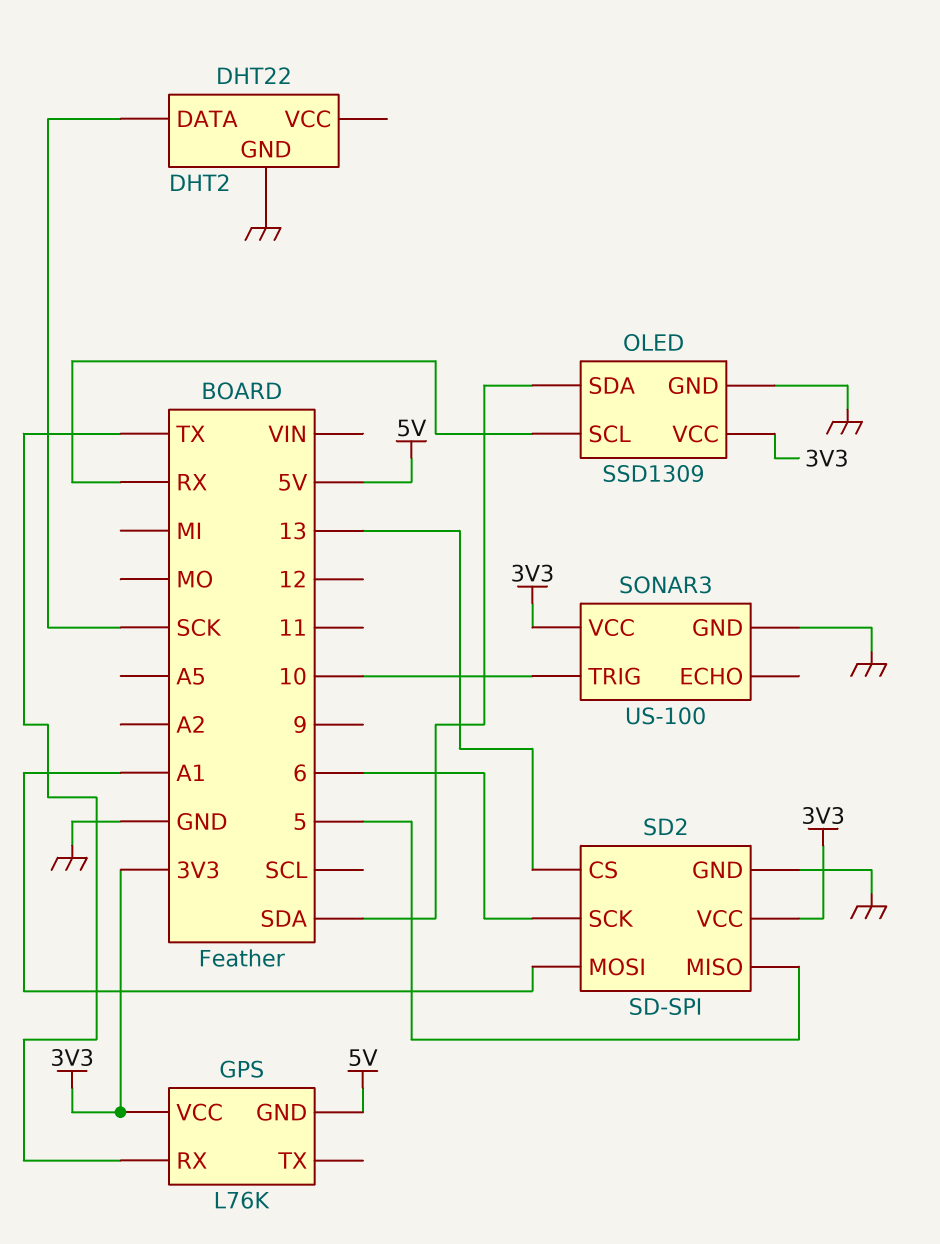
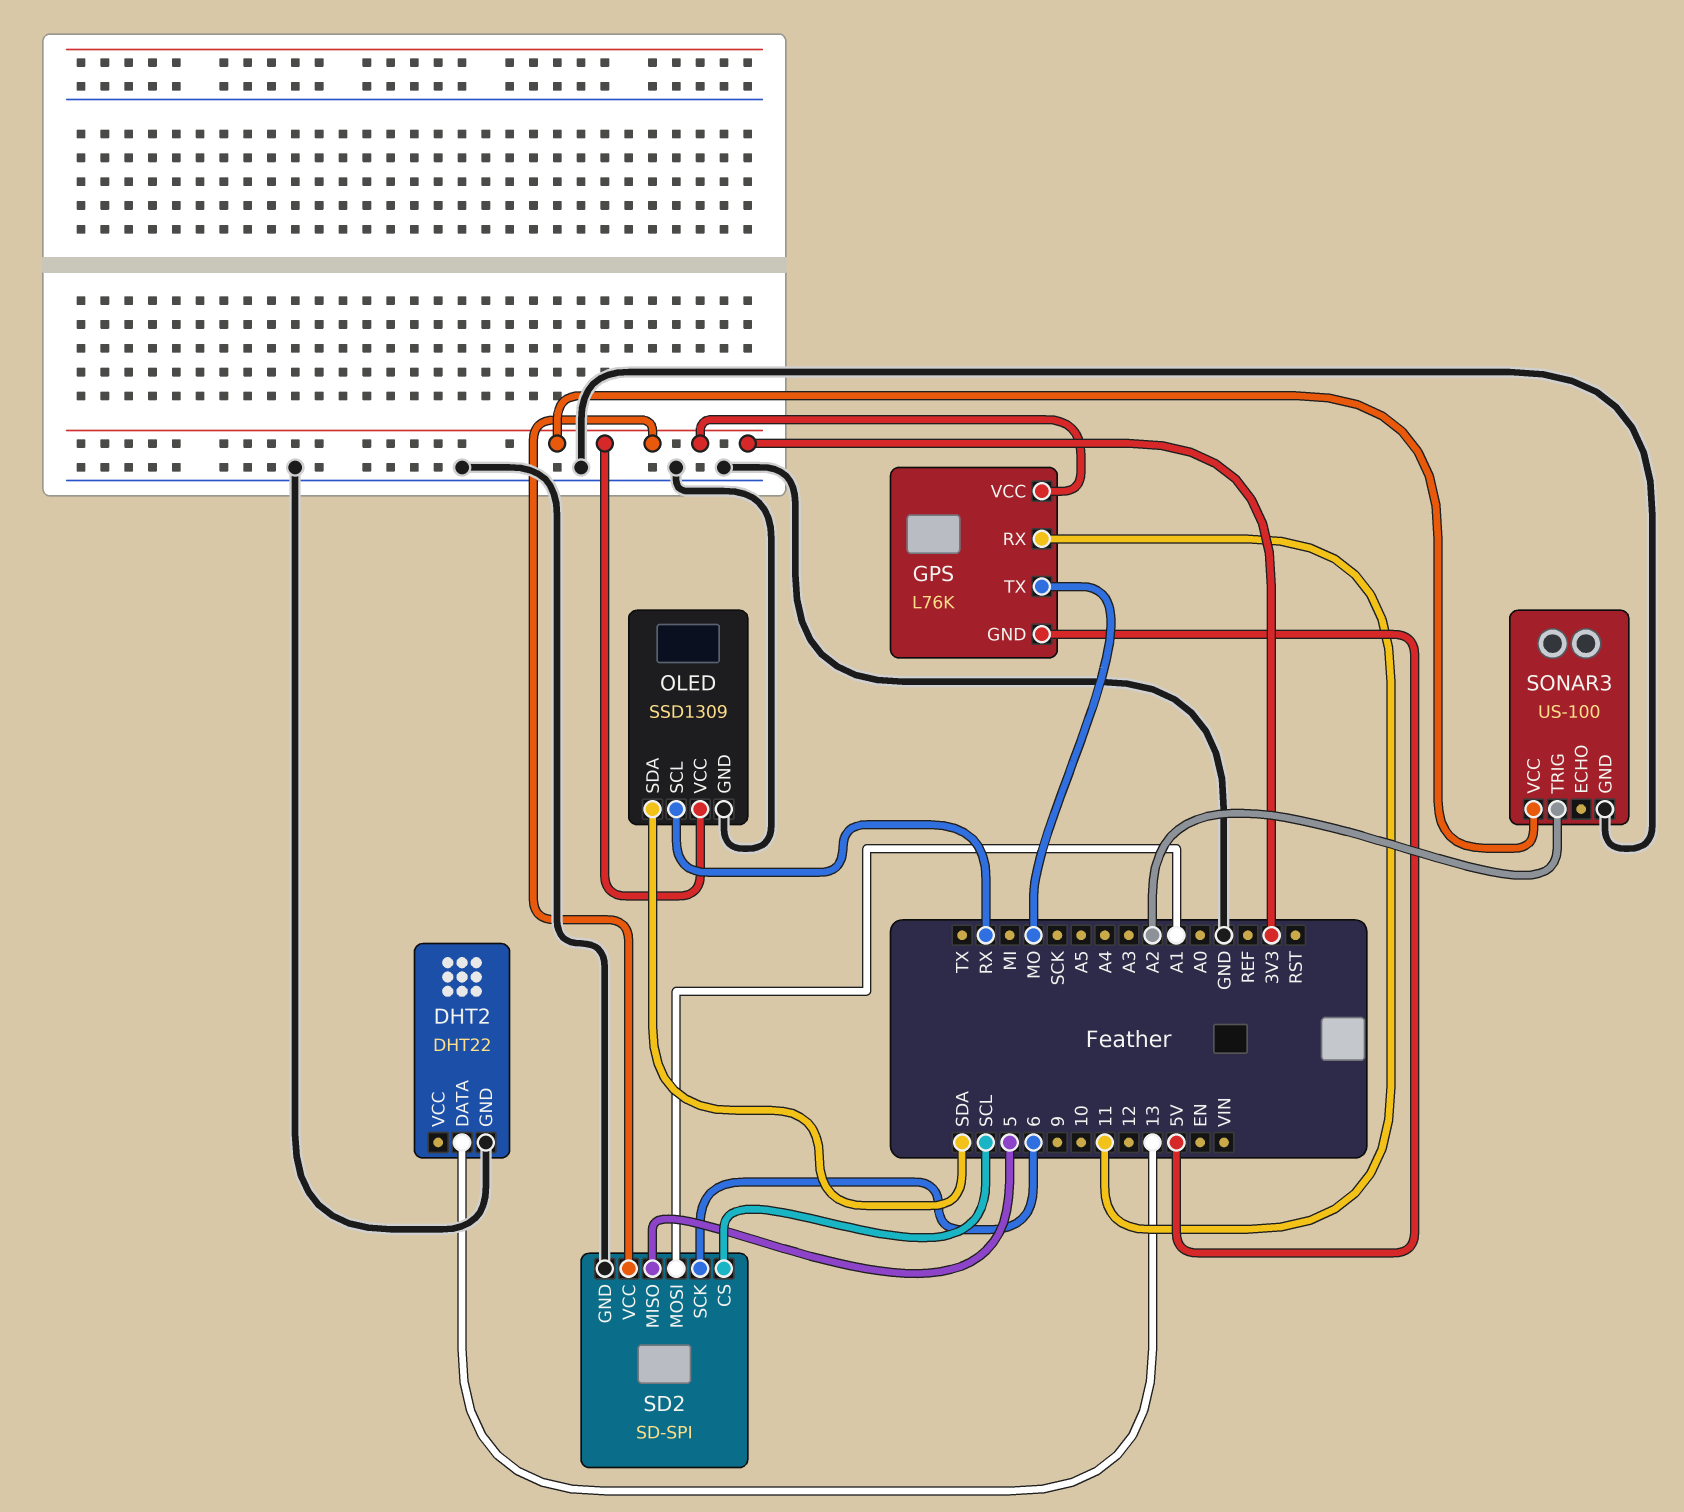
DHT2 pin DATA: SCK -> 13
GPS pin RX: TX -> 11
GPS pin TX: none -> MO
SD2 pin CS: 13 -> SCL
SONAR3 pin TRIG: 10 -> A2

